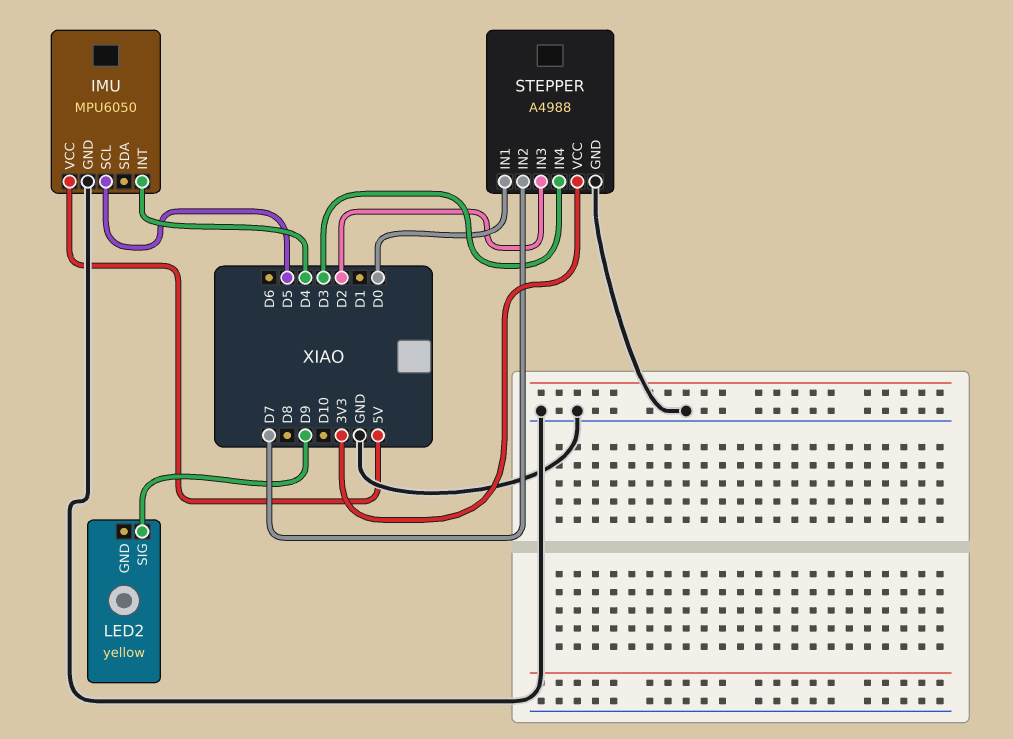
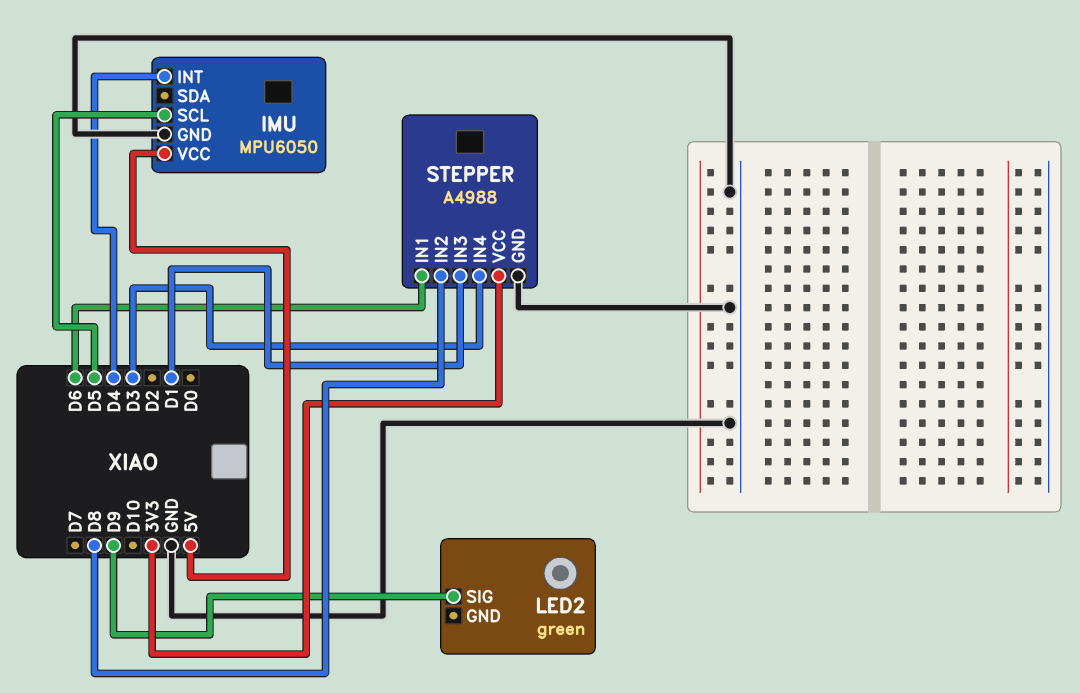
LED2: yellow -> green
STEPPER pin IN1: D0 -> D6
STEPPER pin IN2: D7 -> D8
STEPPER pin IN3: D2 -> D1

